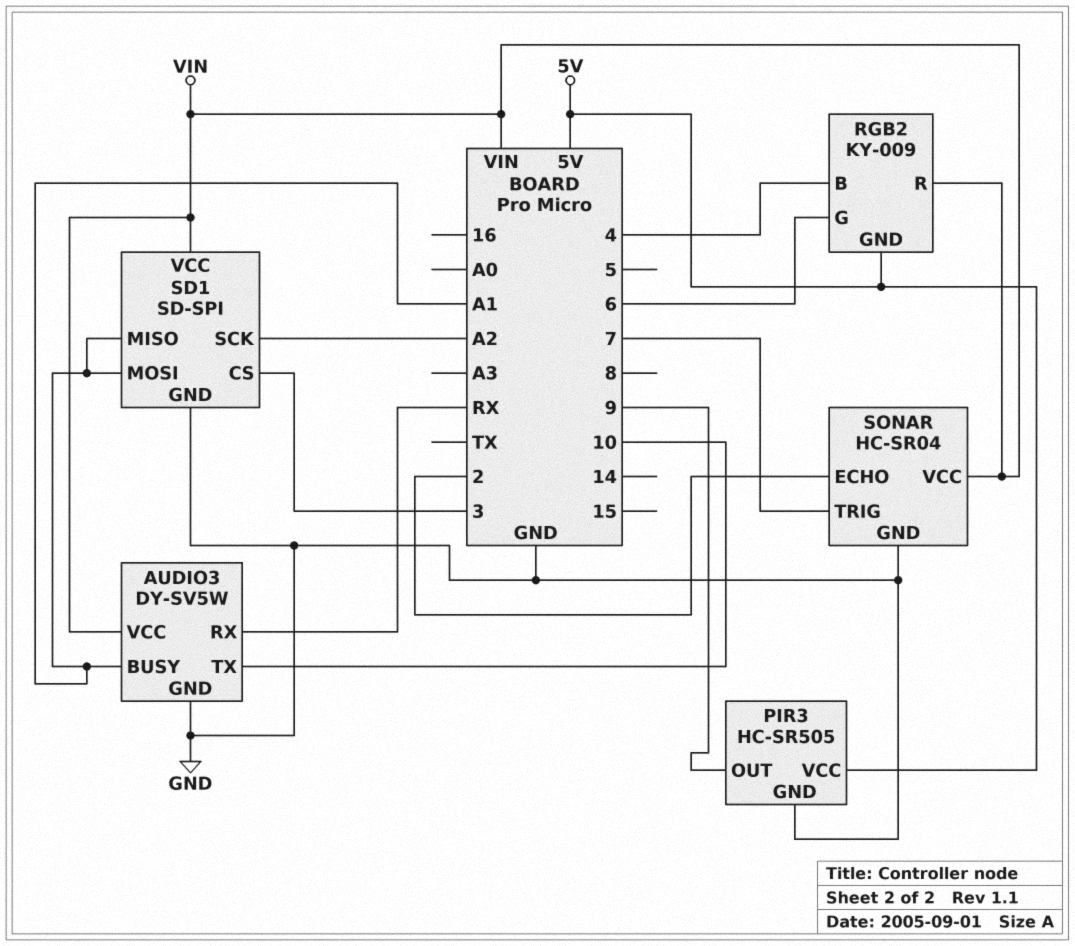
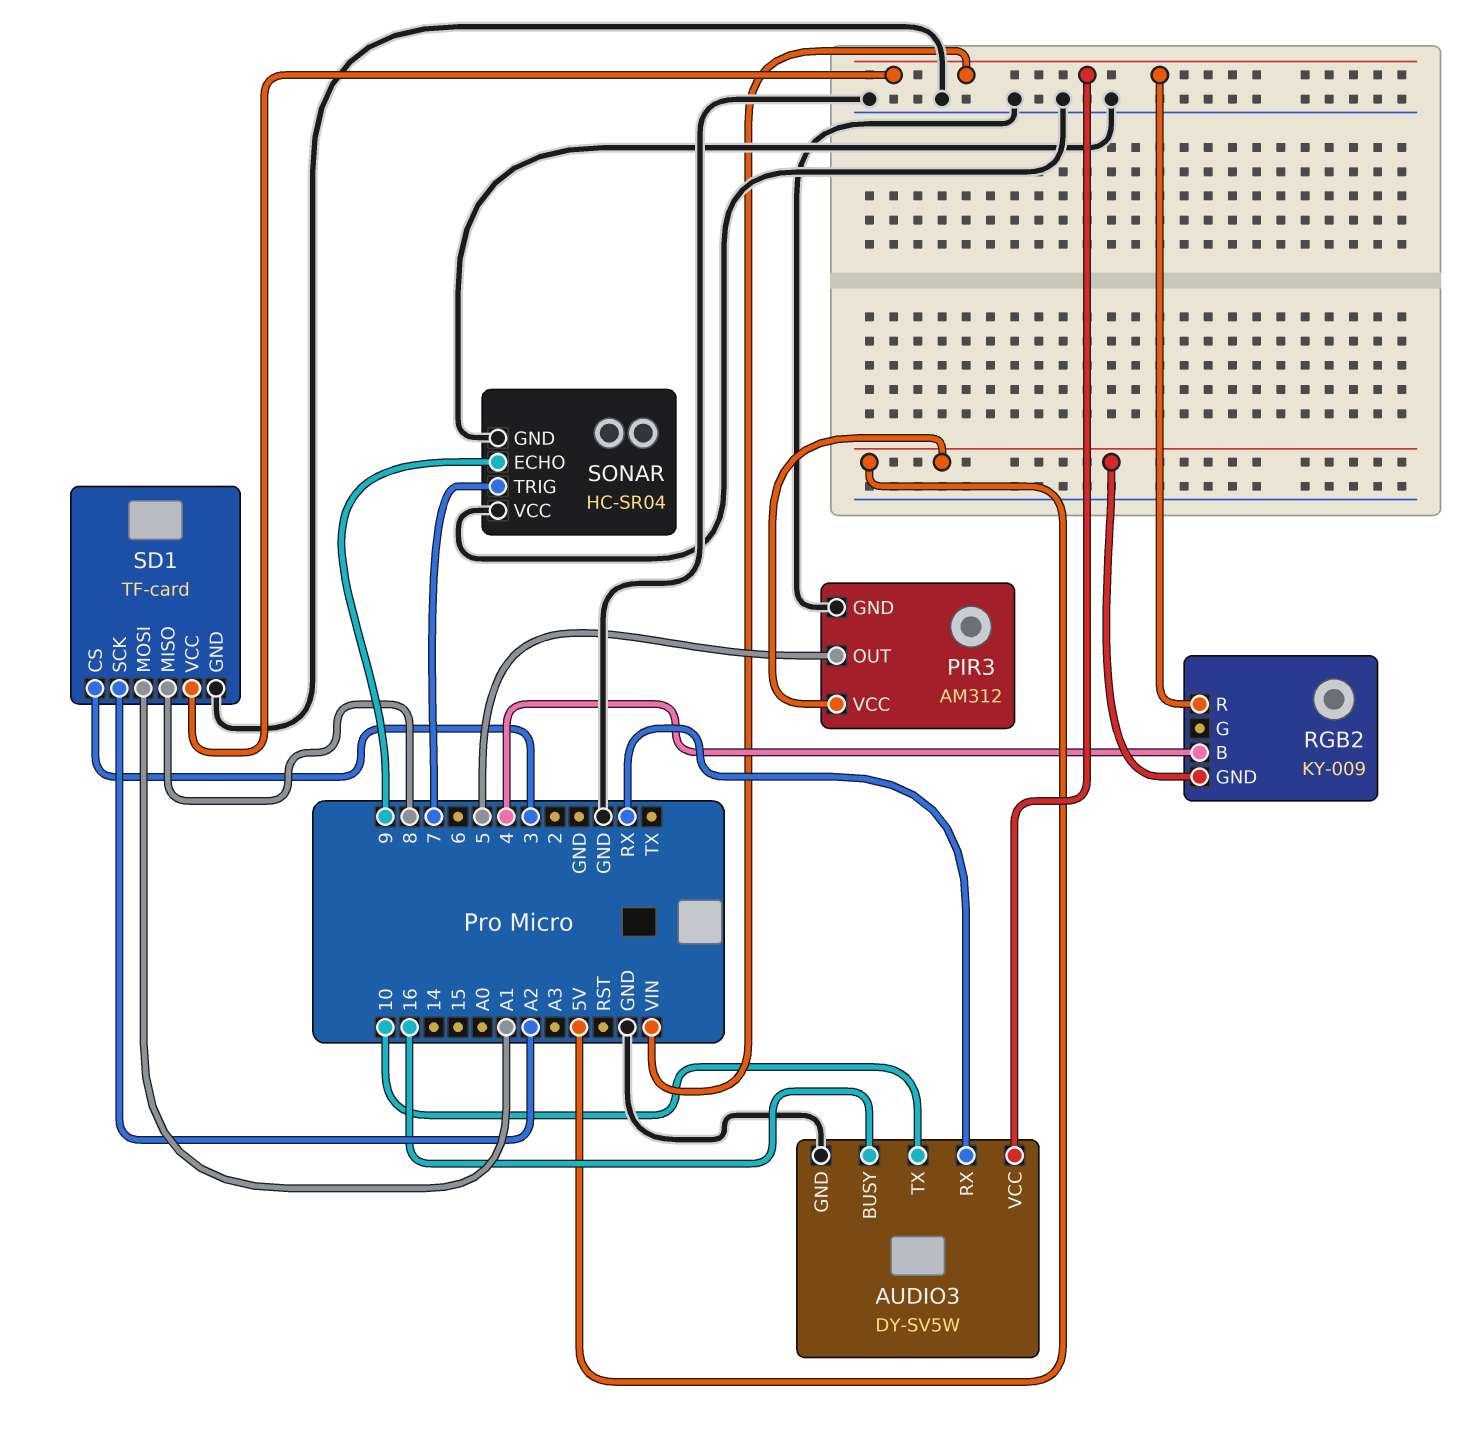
AUDIO3 pin BUSY: A1 -> 16
PIR3: HC-SR505 -> AM312
PIR3 pin OUT: 9 -> 5
RGB2 pin G: 6 -> none
SD1: SD-SPI -> TF-card
SD1 pin MISO: A1 -> 8
SONAR pin ECHO: 2 -> 9
SONAR pin VCC: VIN -> GND

